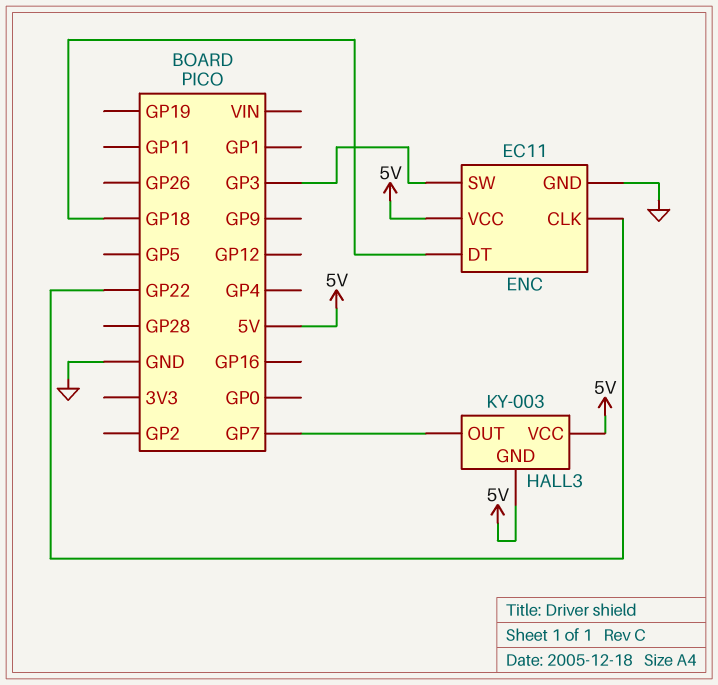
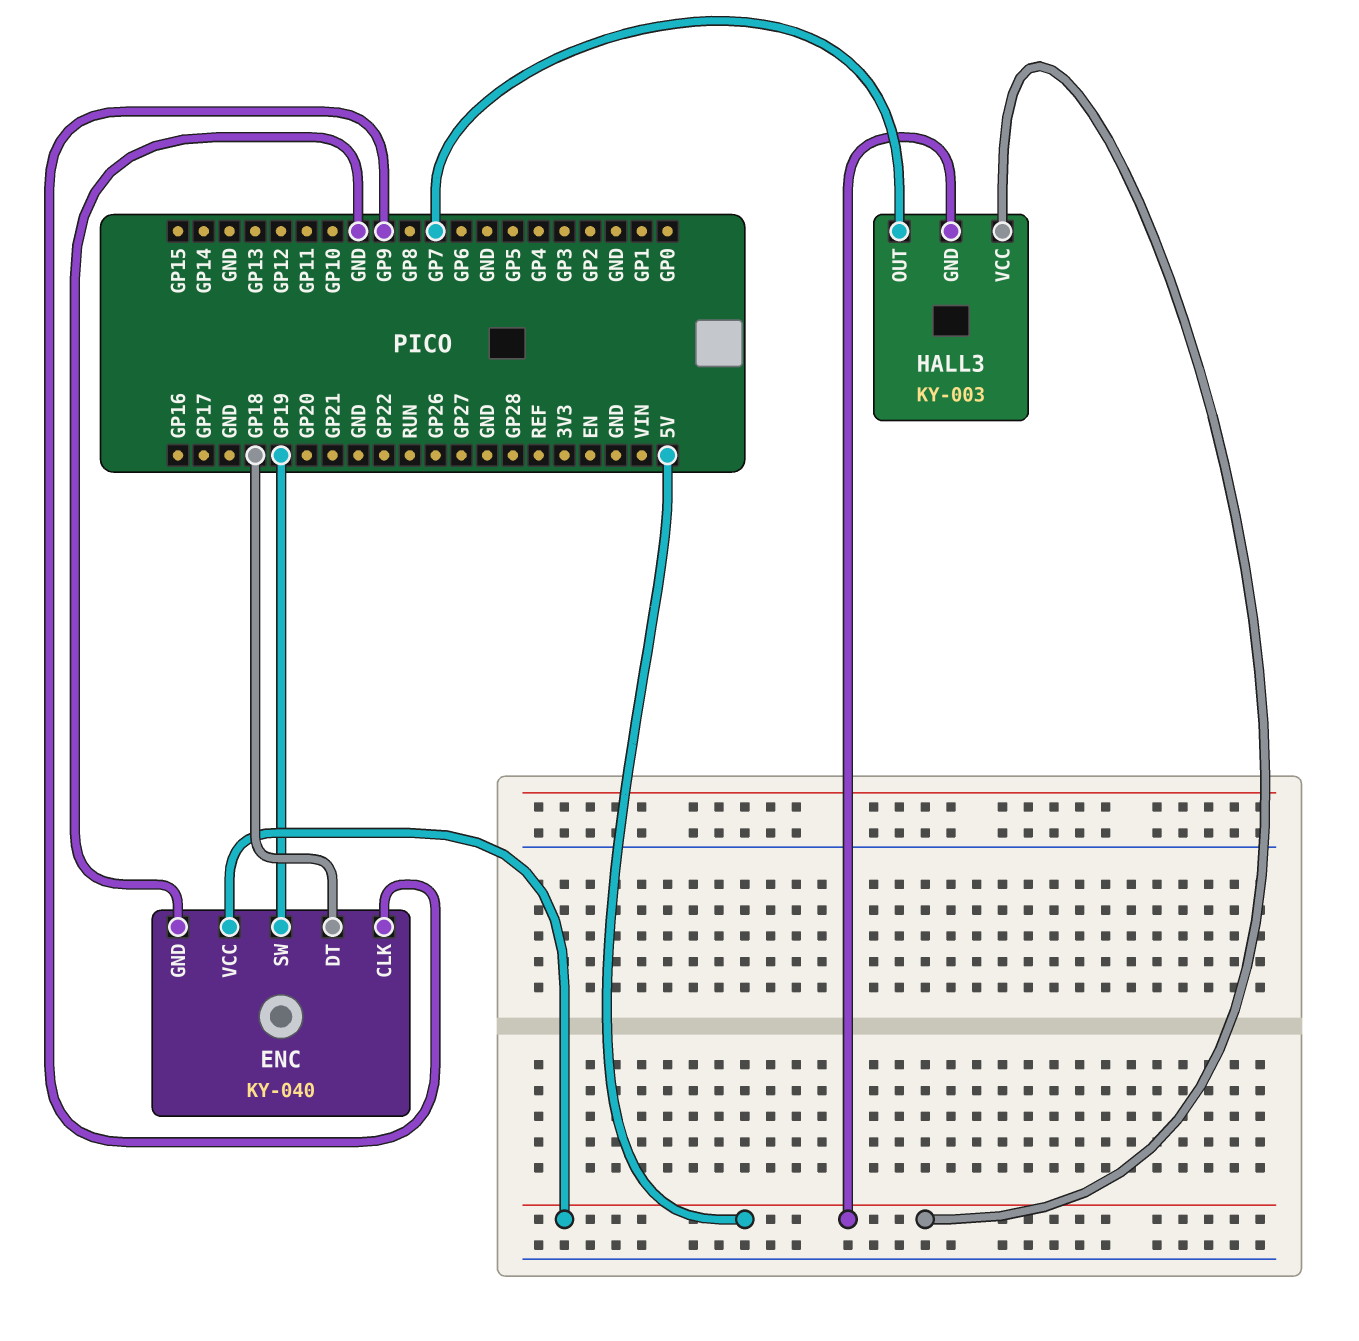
ENC: EC11 -> KY-040
ENC pin CLK: GP22 -> GP9
ENC pin SW: GP3 -> GP19

